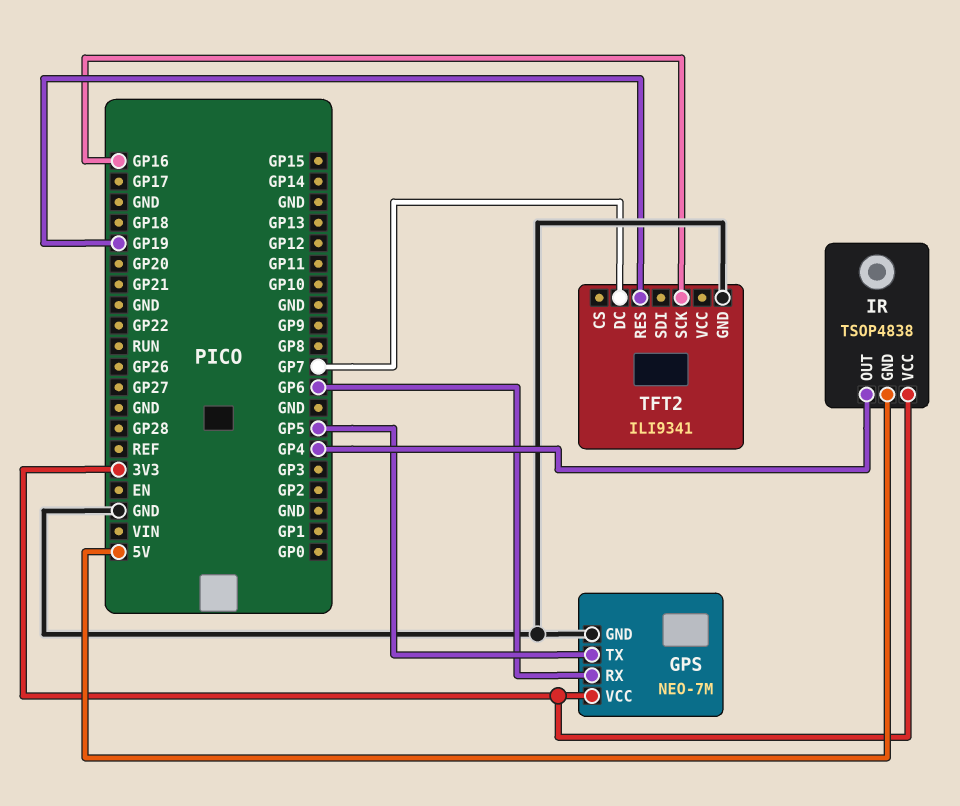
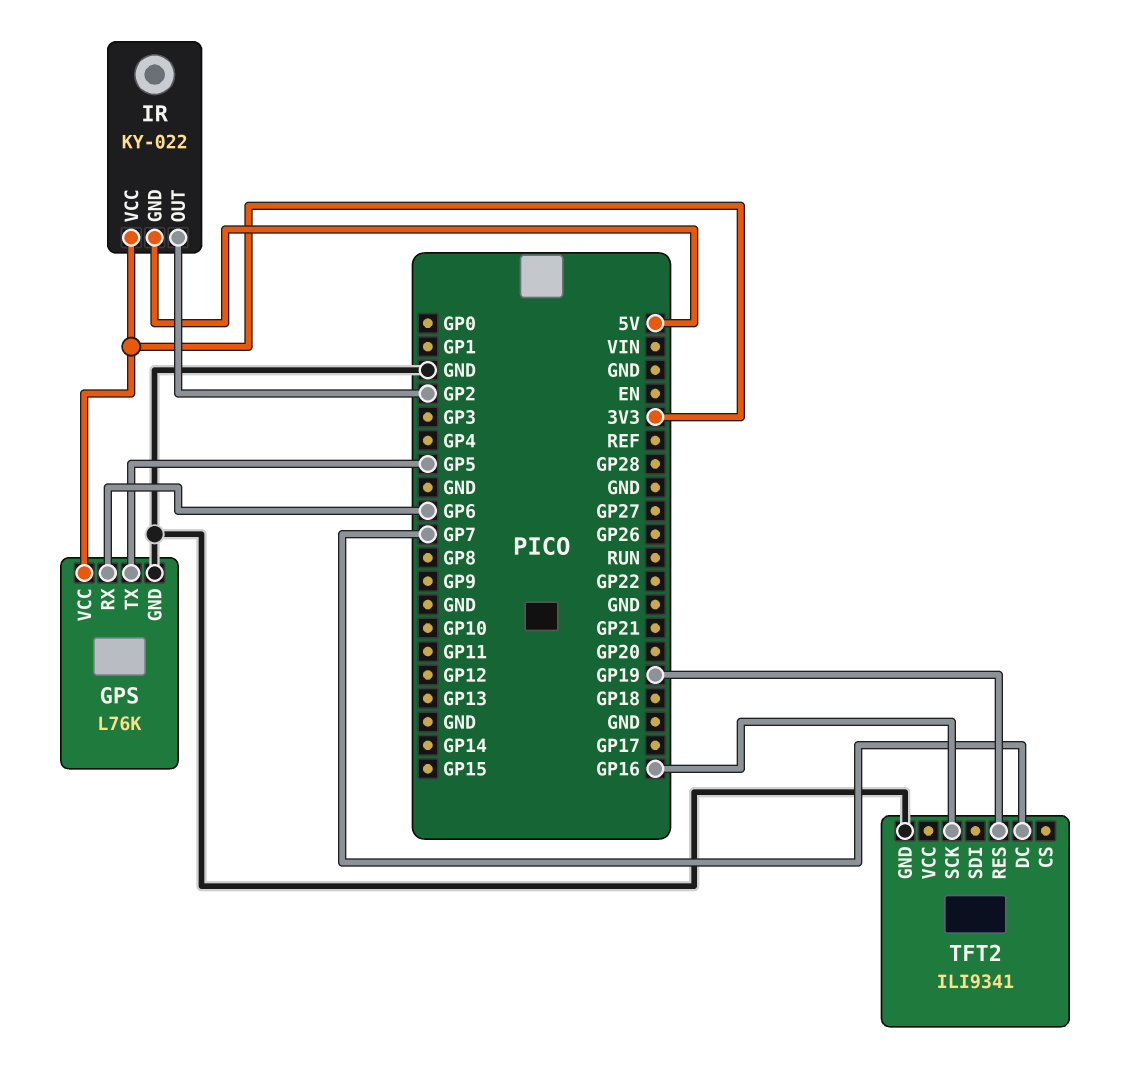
GPS: NEO-7M -> L76K
IR: TSOP4838 -> KY-022
IR pin OUT: GP4 -> GP2

